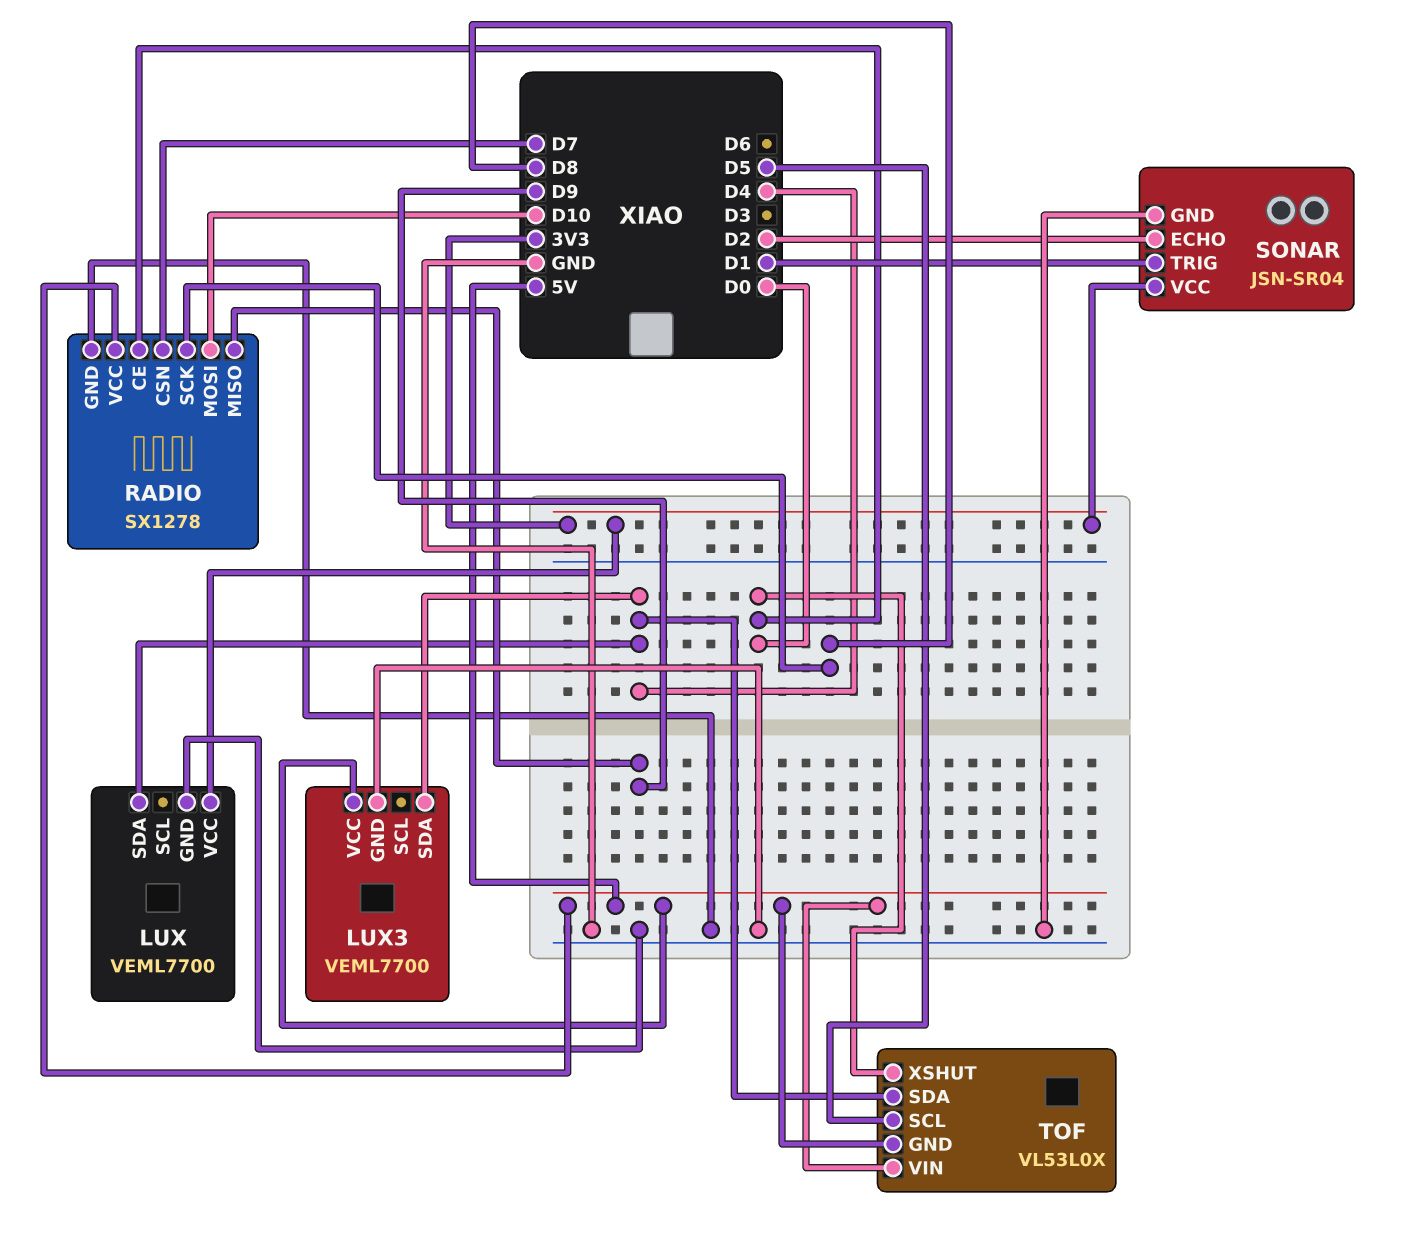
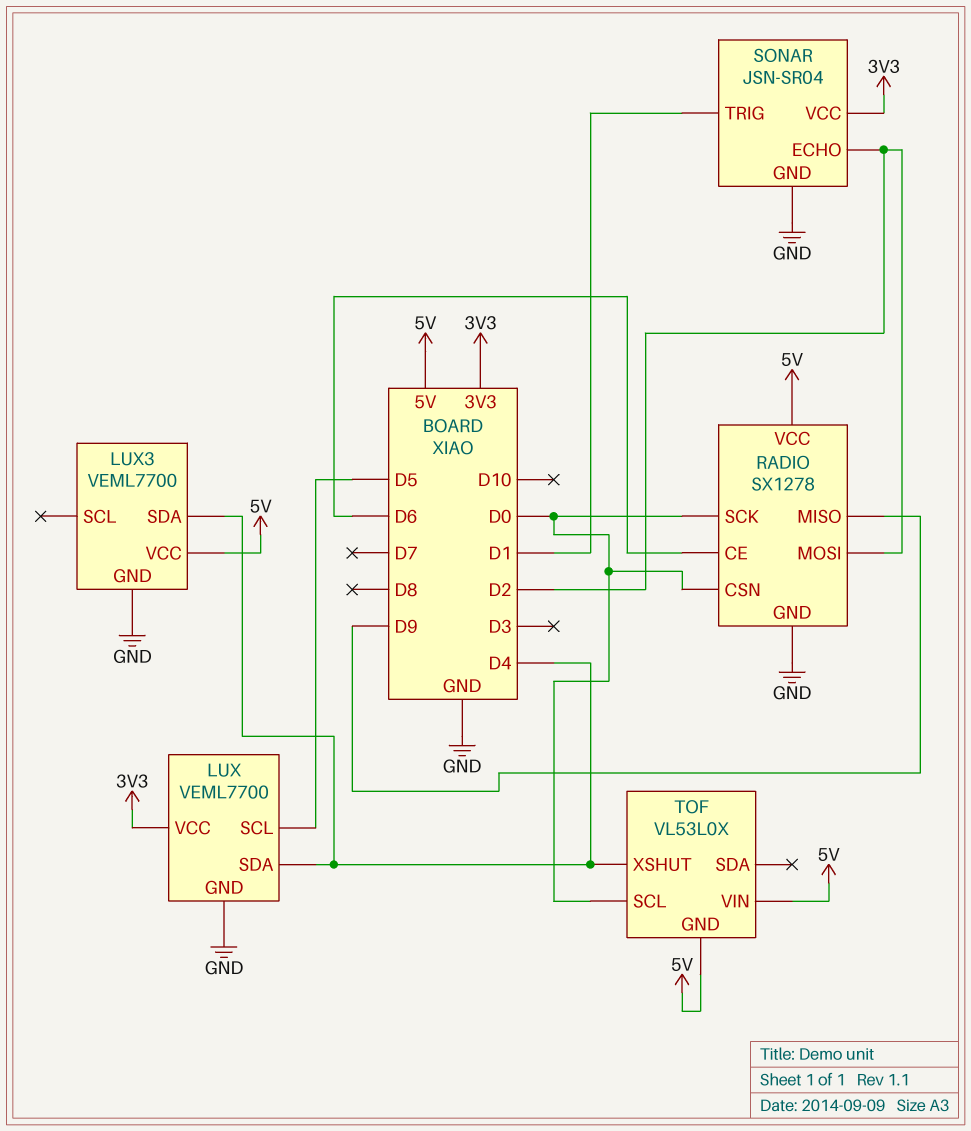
LUX pin SCL: none -> D5
RADIO pin CE: D0 -> D6
RADIO pin CSN: D7 -> D0
RADIO pin MOSI: D10 -> D2
RADIO pin SCK: D8 -> D0
TOF pin SCL: D5 -> D0
TOF pin SDA: D4 -> none
TOF pin XSHUT: D0 -> D4

